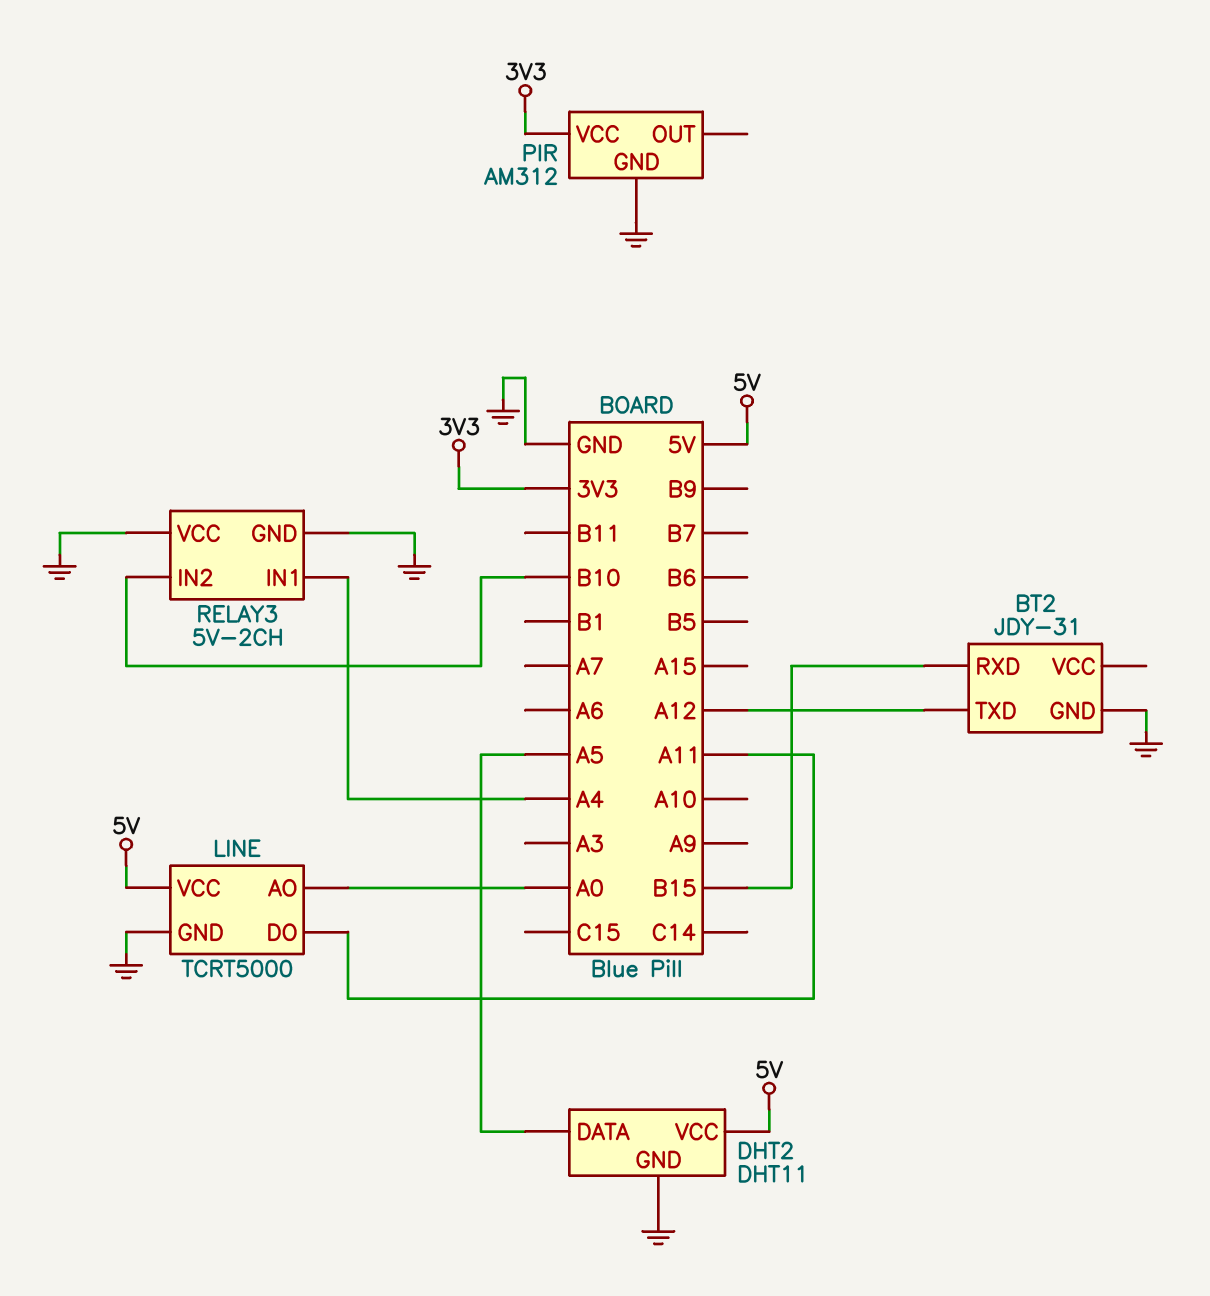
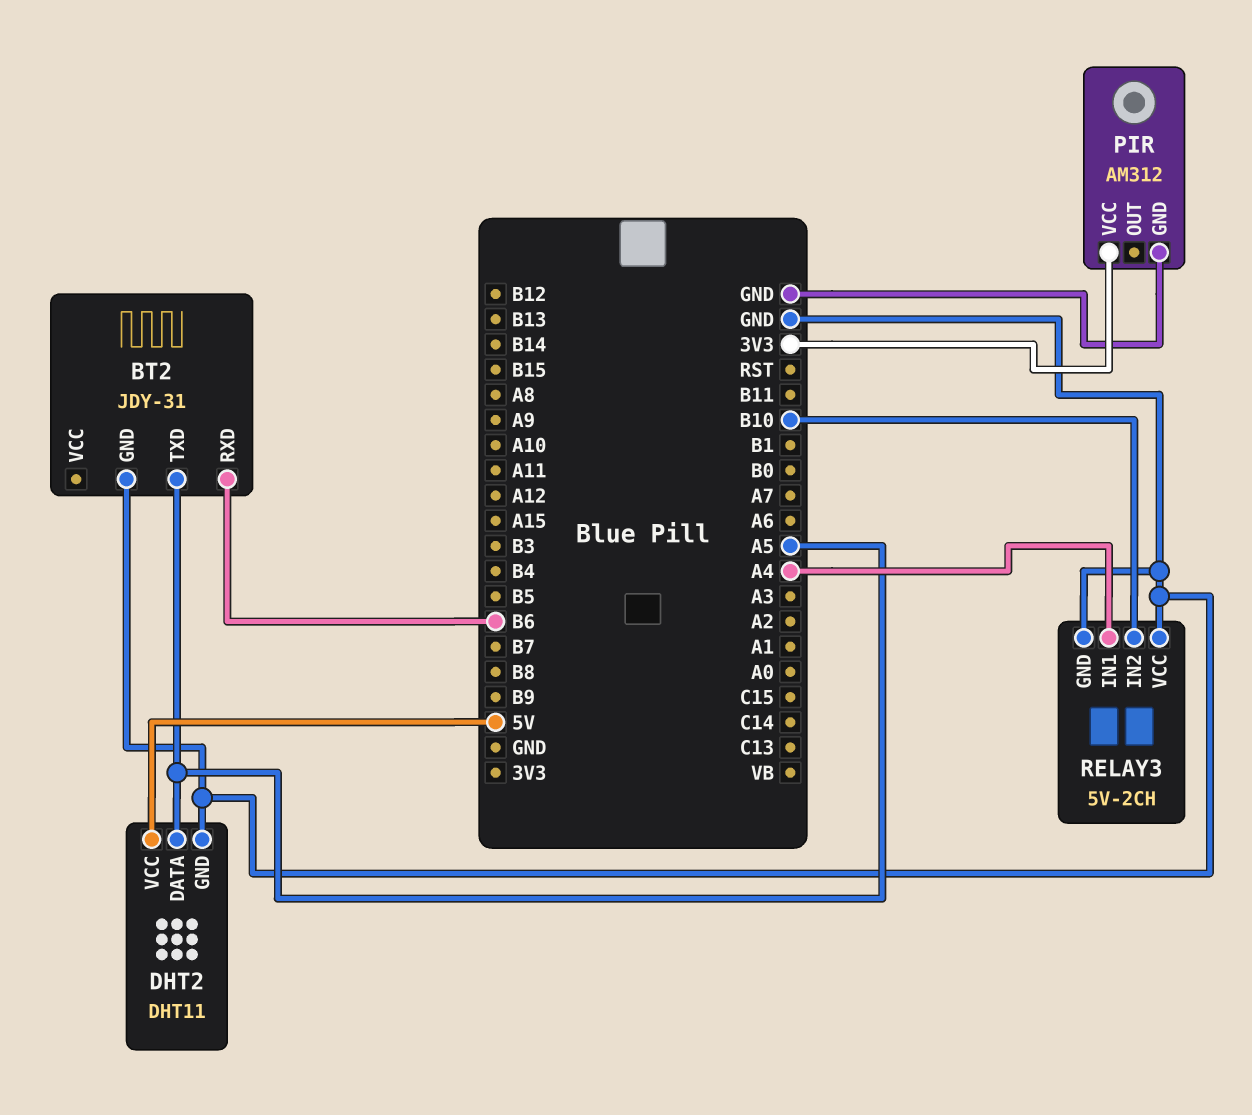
BT2 pin RXD: B15 -> B6
BT2 pin TXD: A12 -> A5
LINE: TCRT5000 -> none
LINE pin AO: A0 -> none
LINE pin DO: A11 -> none
LINE pin GND: GND -> none
LINE pin VCC: 5V -> none

